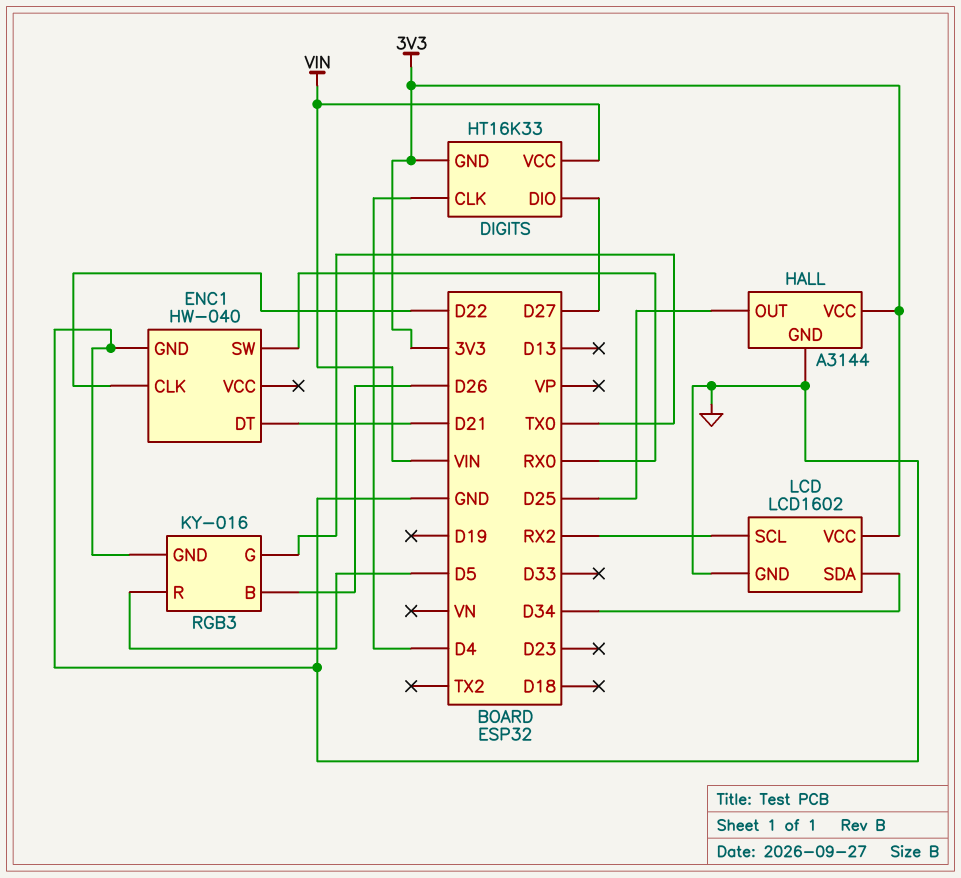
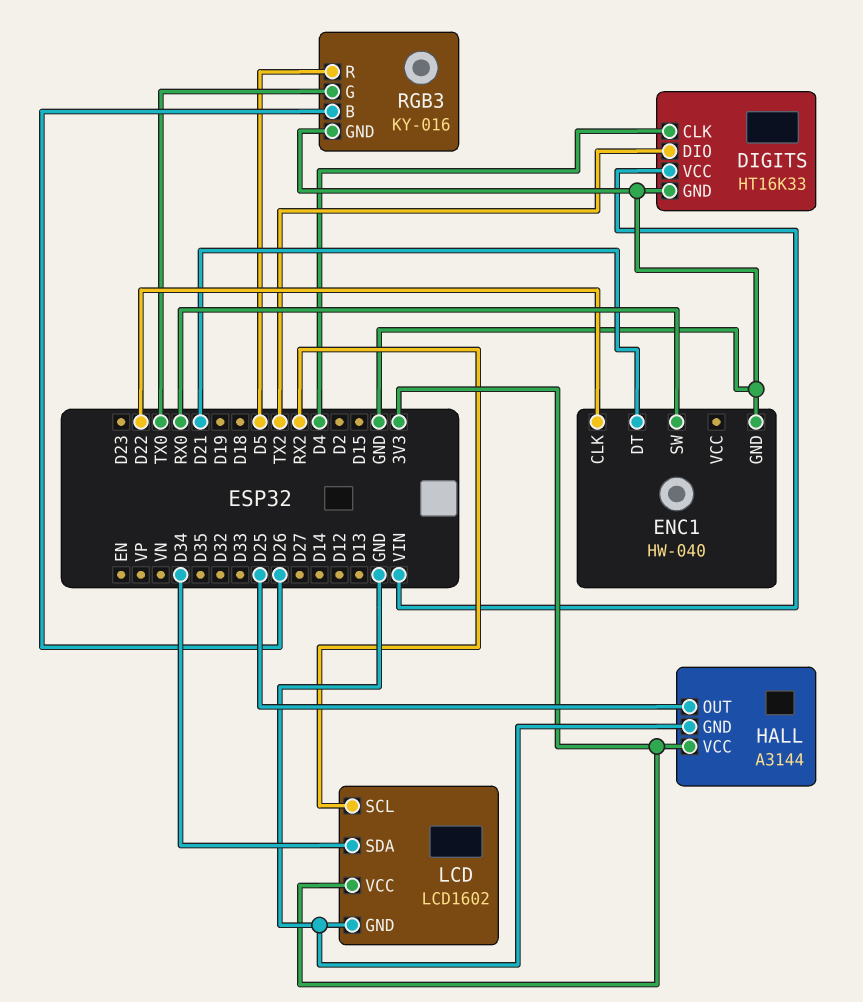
DIGITS pin DIO: D27 -> TX2
DIGITS pin GND: 3V3 -> GND

